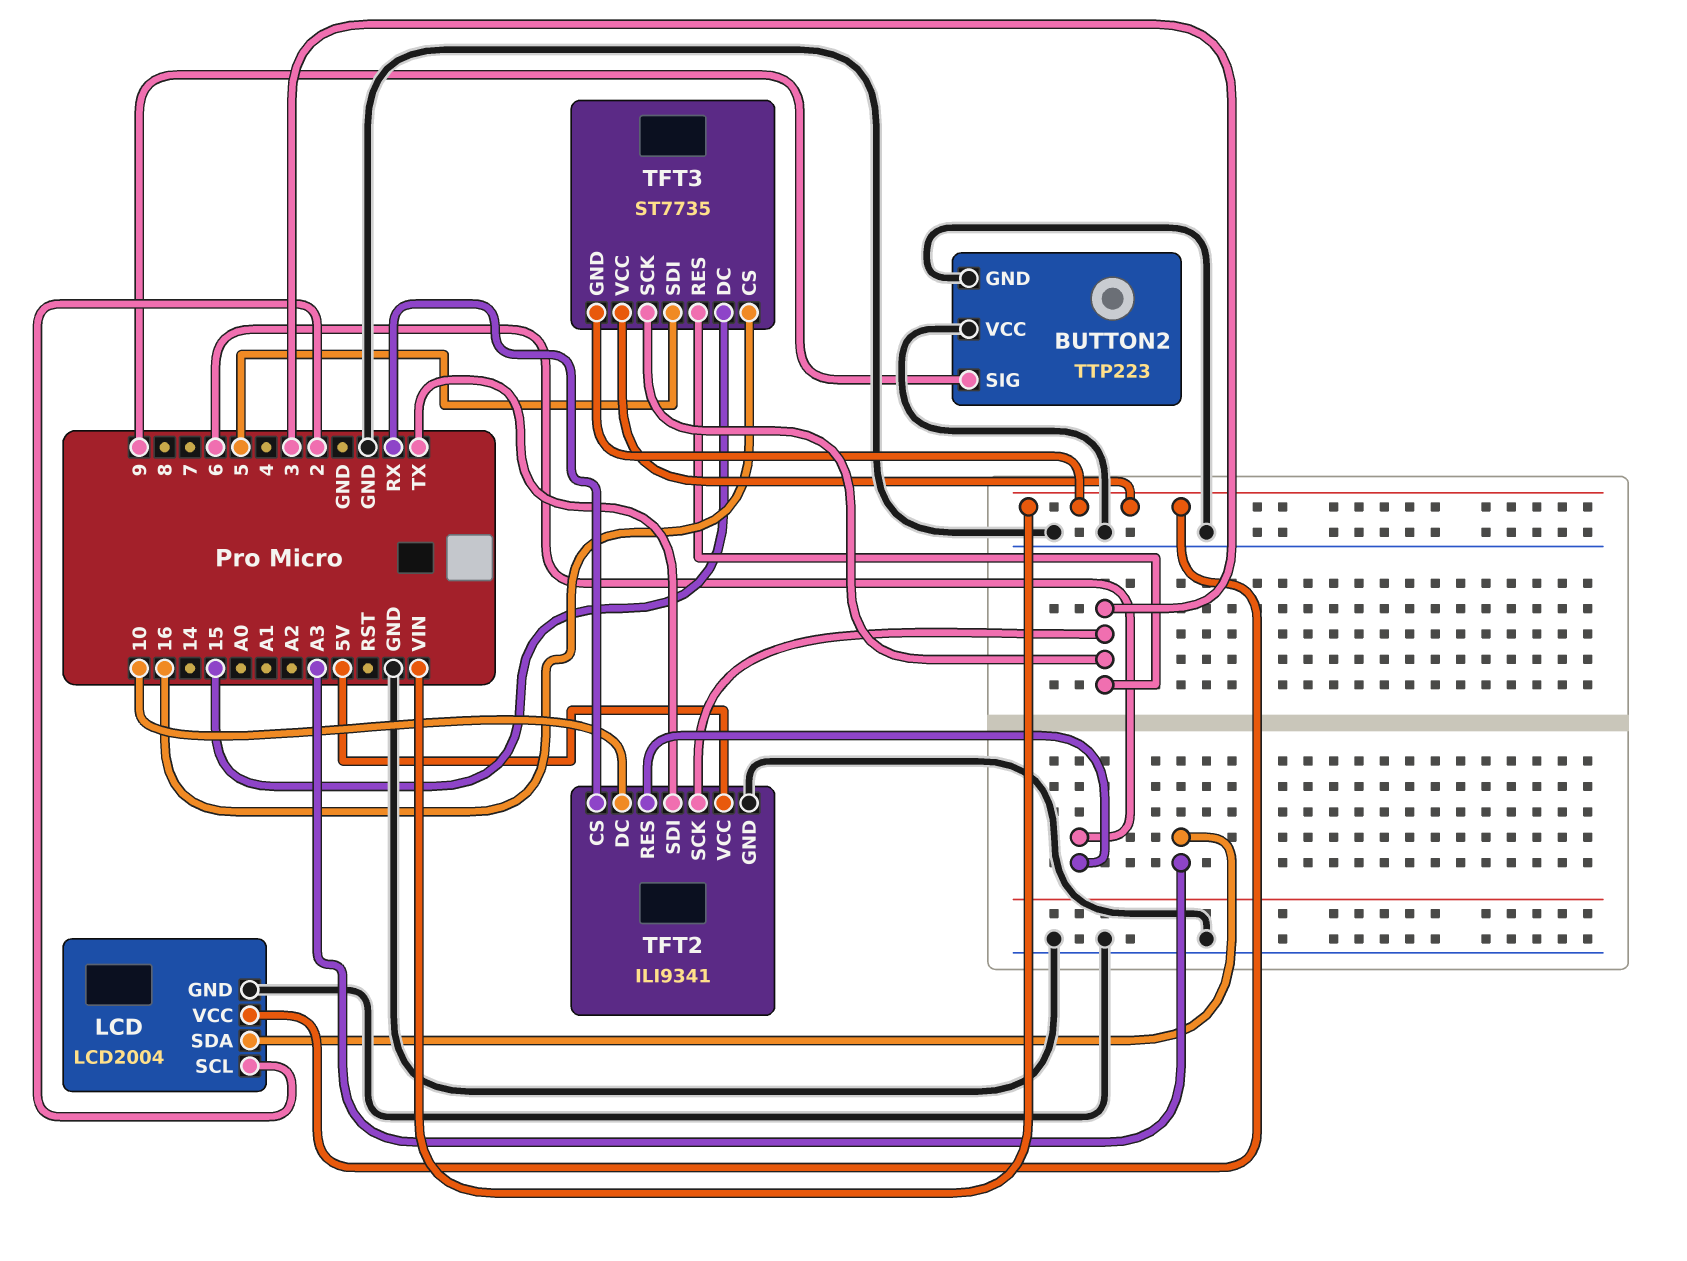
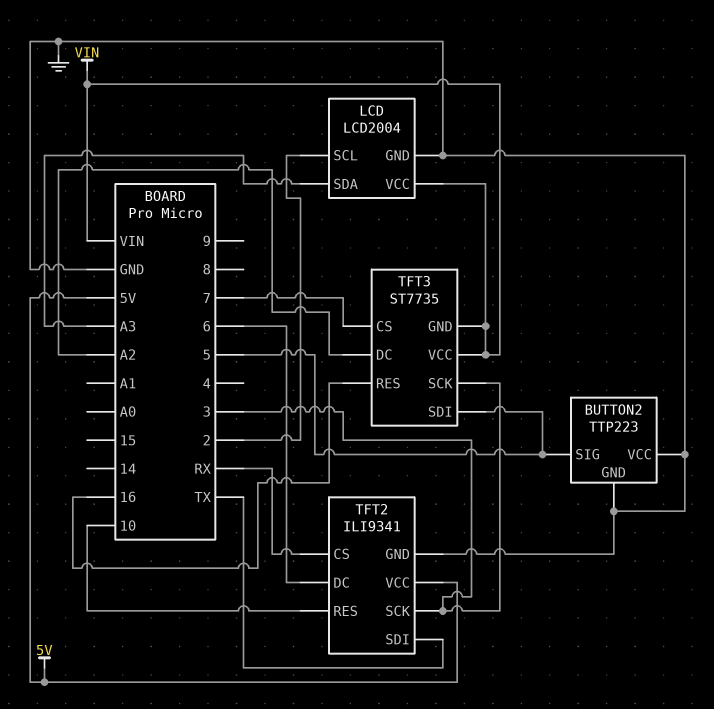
BUTTON2 pin SIG: 9 -> 5
TFT2 pin DC: 10 -> 6
TFT2 pin RES: 6 -> 10
TFT3 pin CS: 16 -> 7
TFT3 pin DC: 15 -> A2
TFT3 pin RES: 3 -> 16

